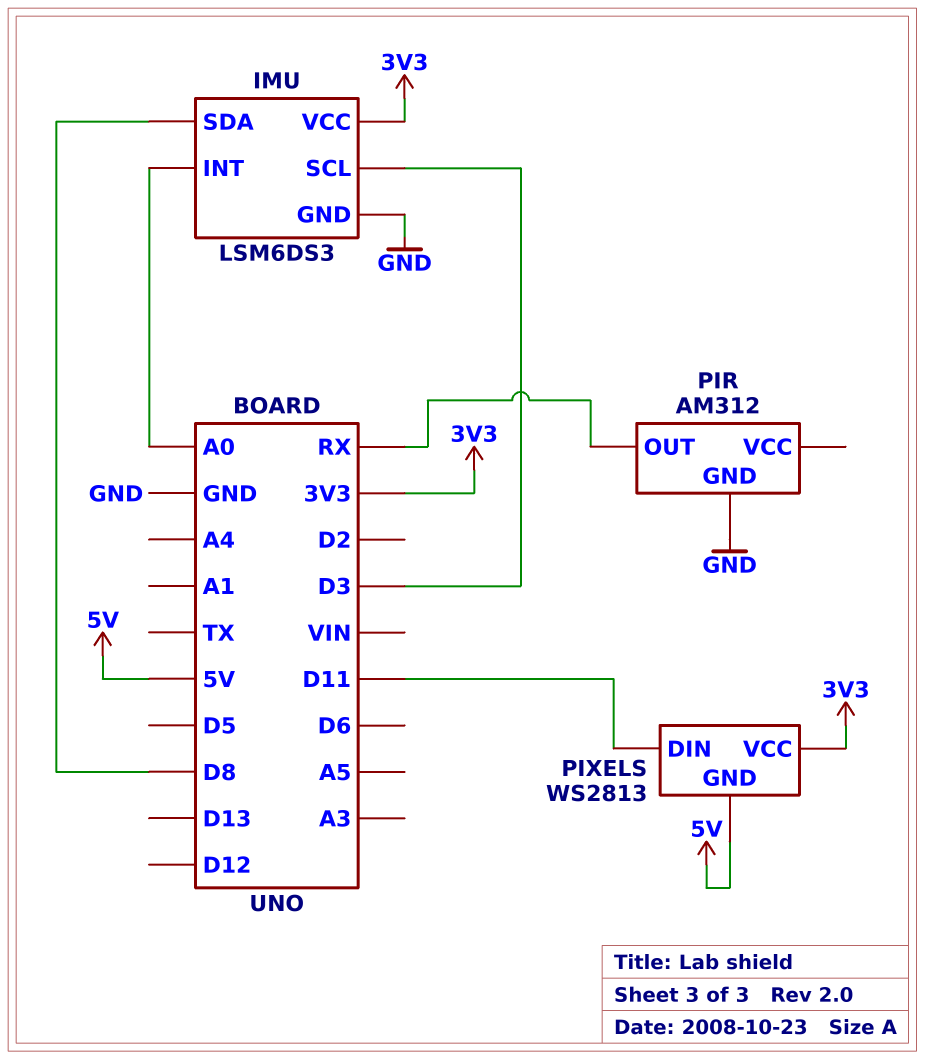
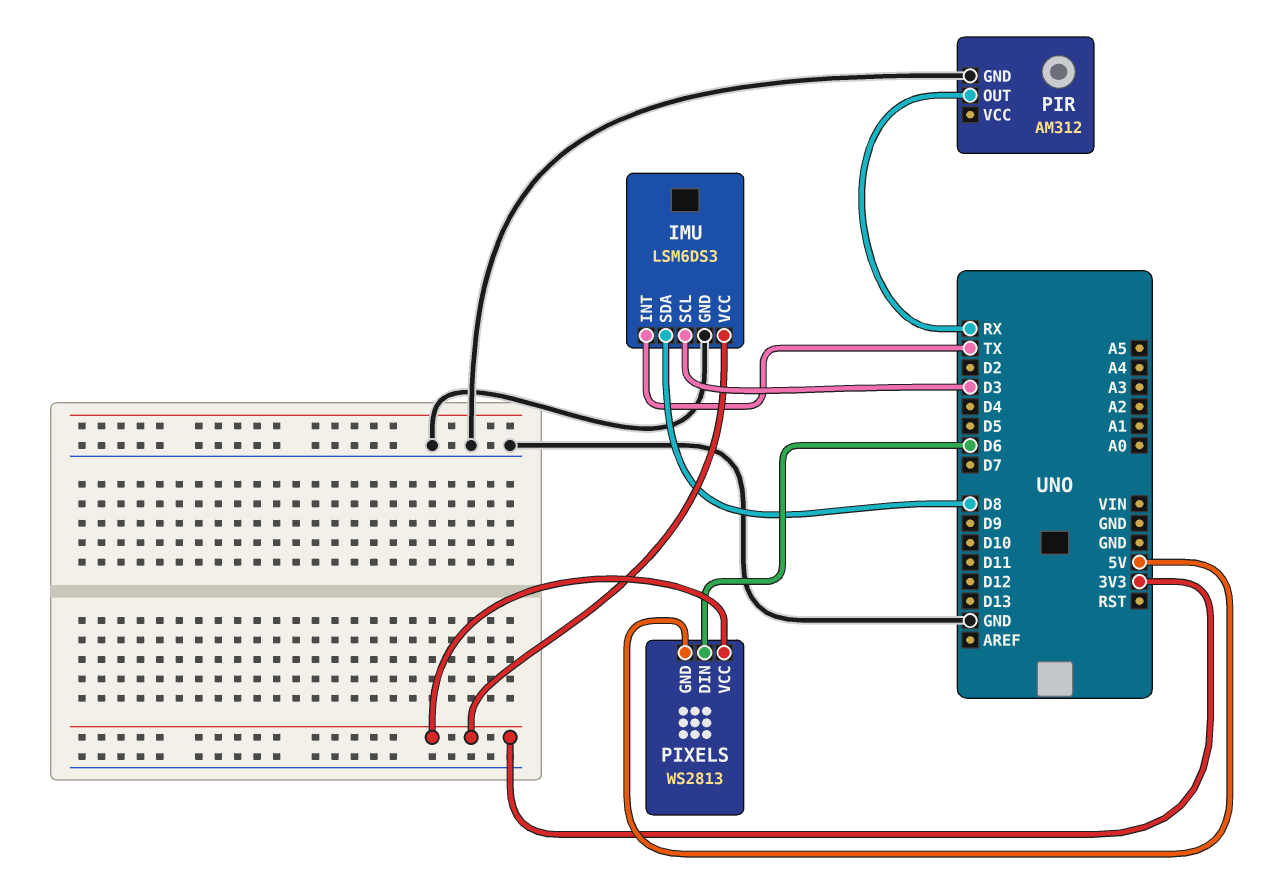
IMU pin INT: A0 -> TX
PIXELS pin DIN: D11 -> D6

